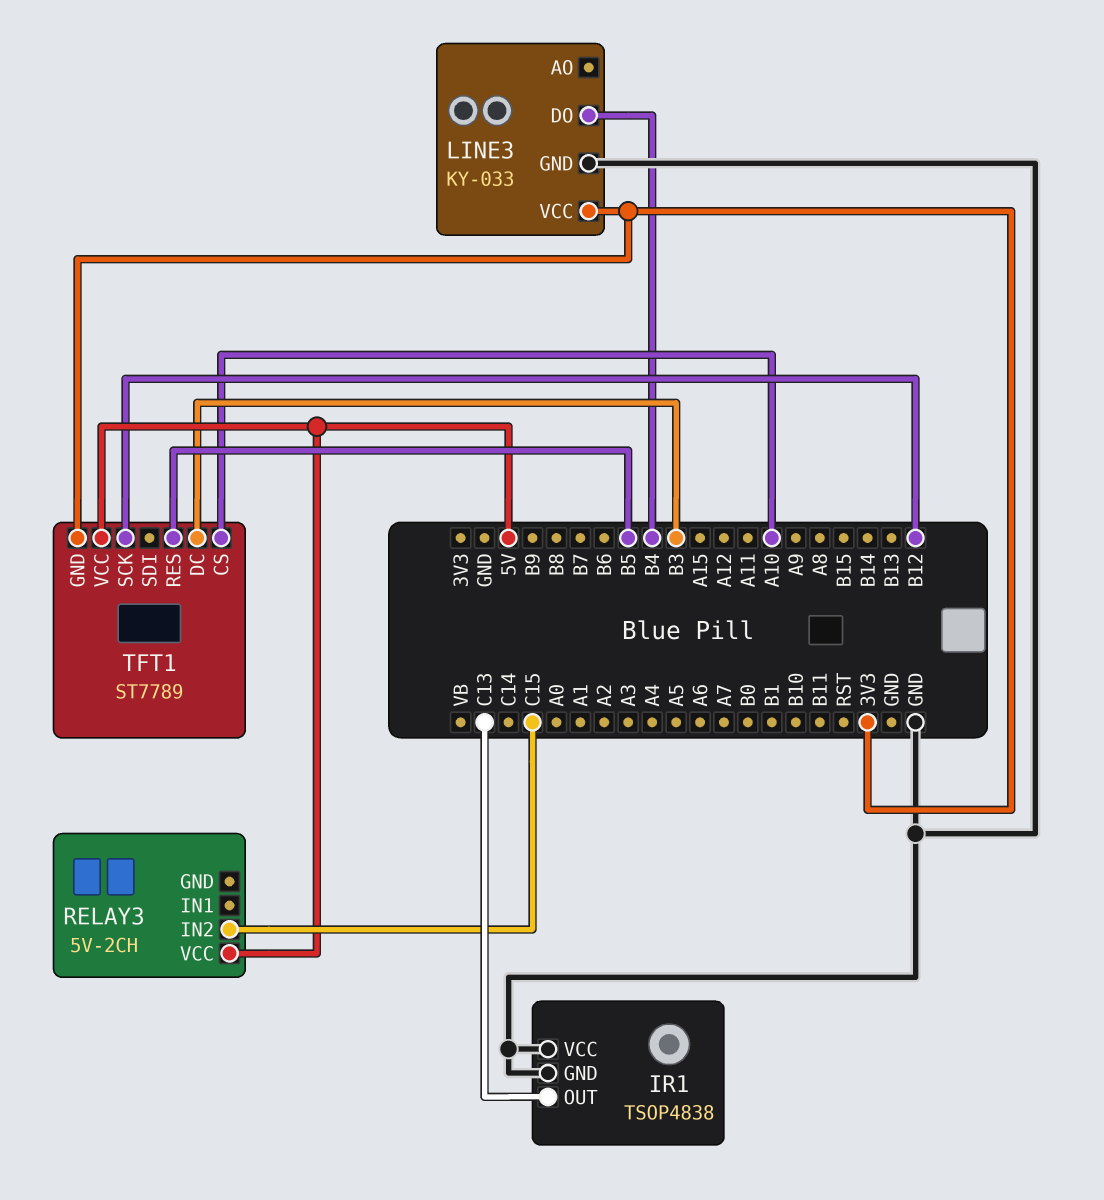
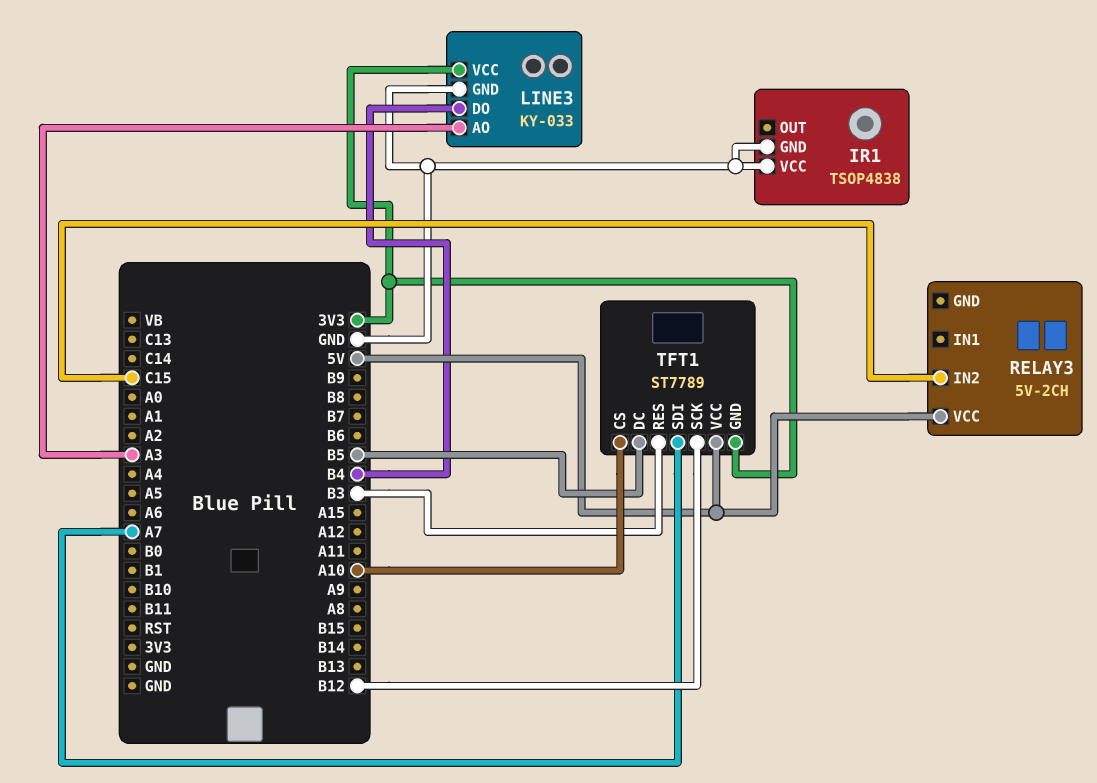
IR1 pin OUT: C13 -> none
LINE3 pin AO: none -> A3
TFT1 pin DC: B3 -> B5
TFT1 pin RES: B5 -> B3
TFT1 pin SDI: none -> A7

